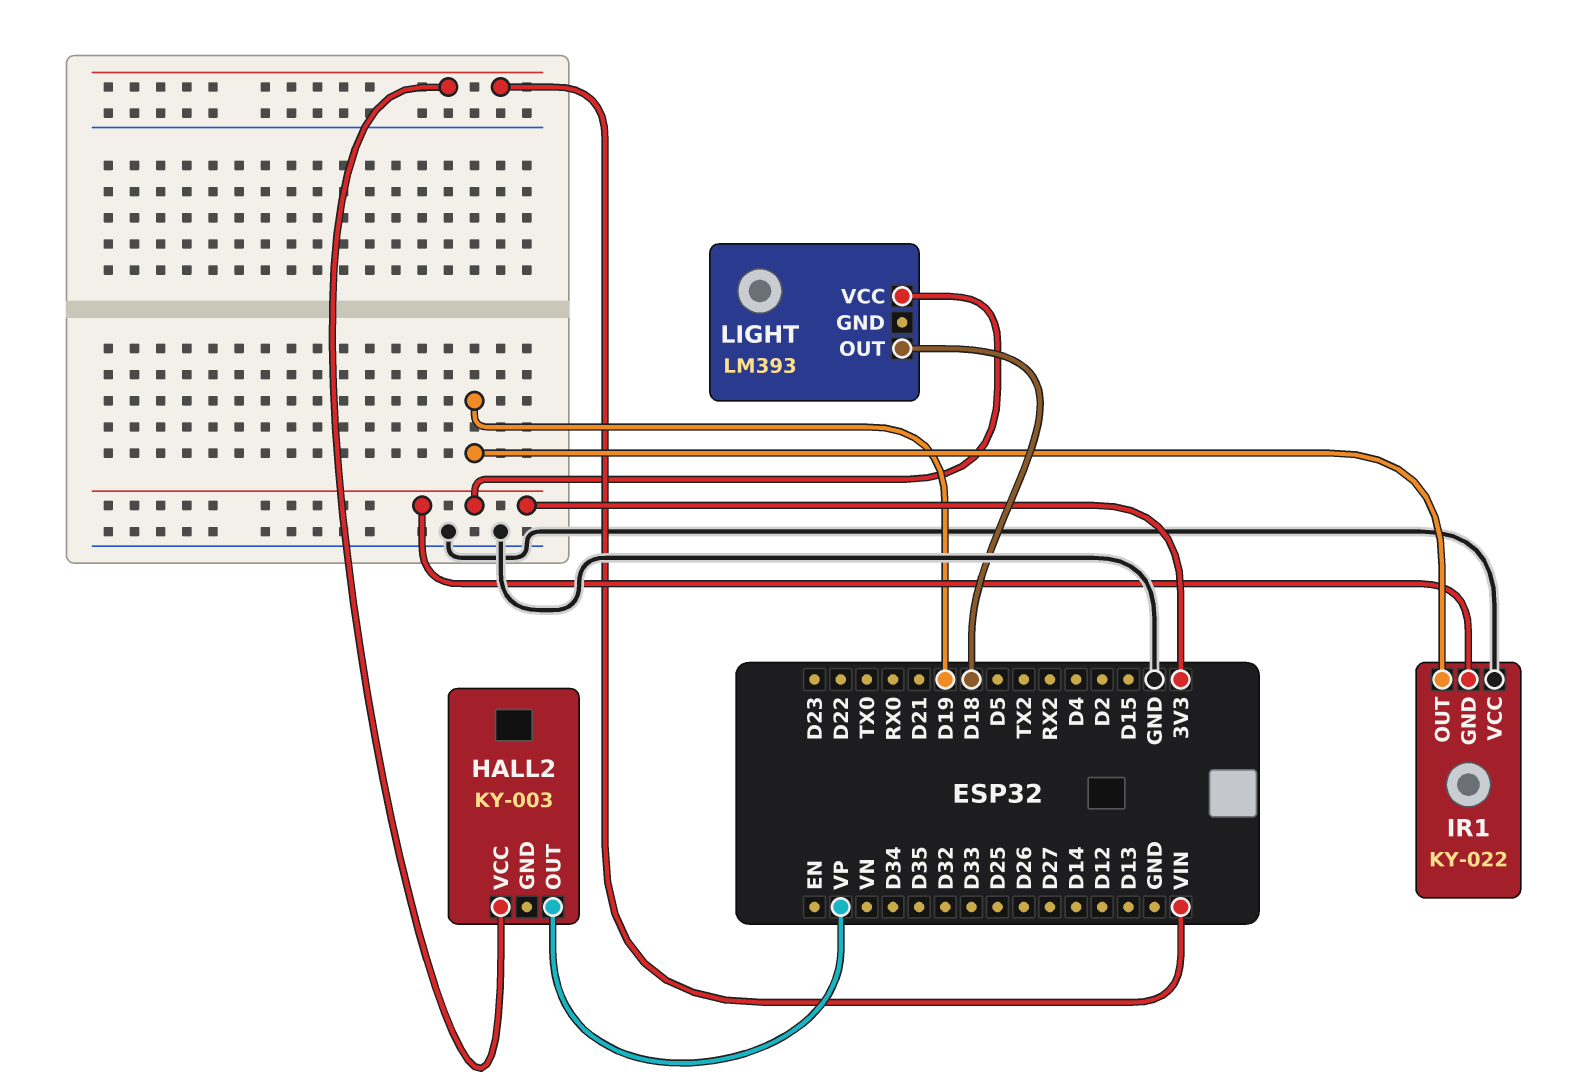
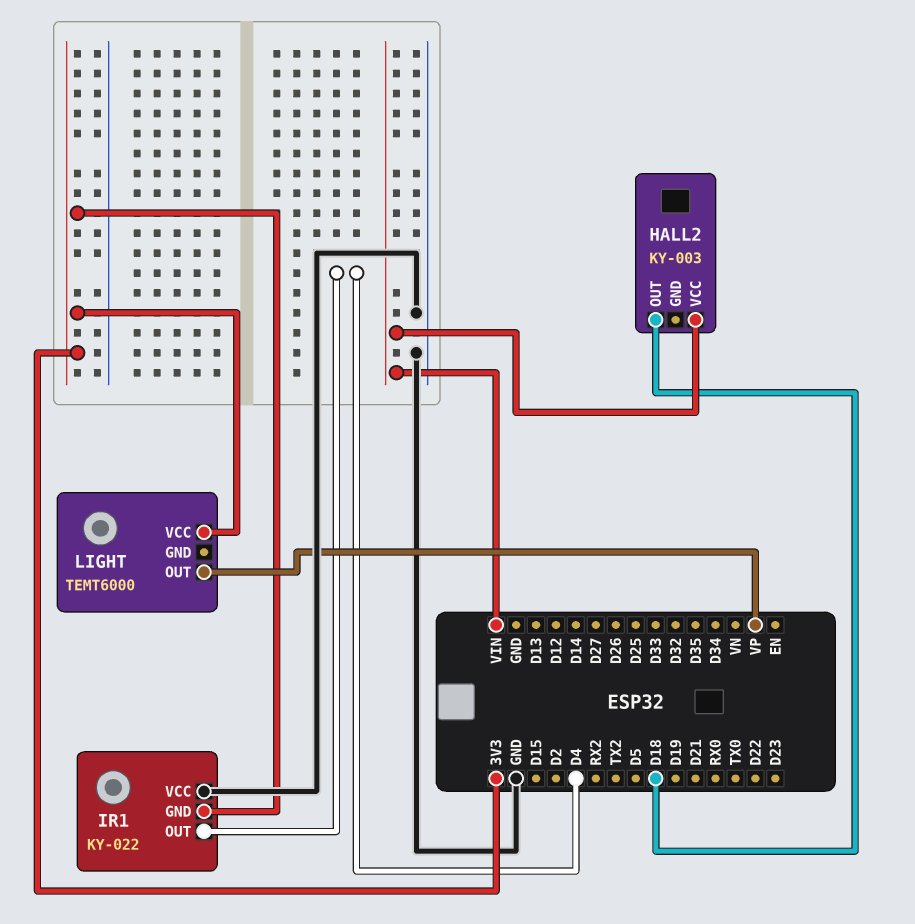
HALL2 pin OUT: VP -> D18
IR1 pin OUT: D19 -> D4
LIGHT: LM393 -> TEMT6000
LIGHT pin OUT: D18 -> VP

